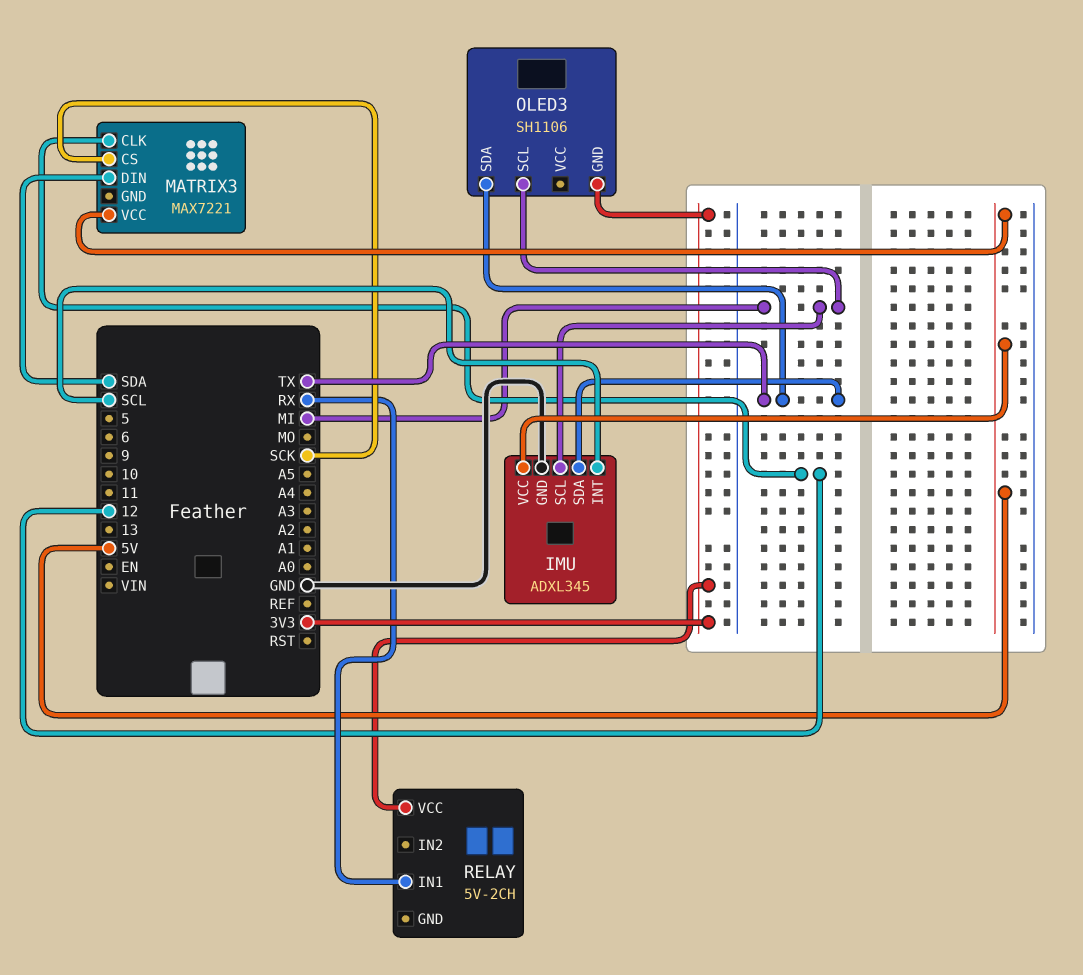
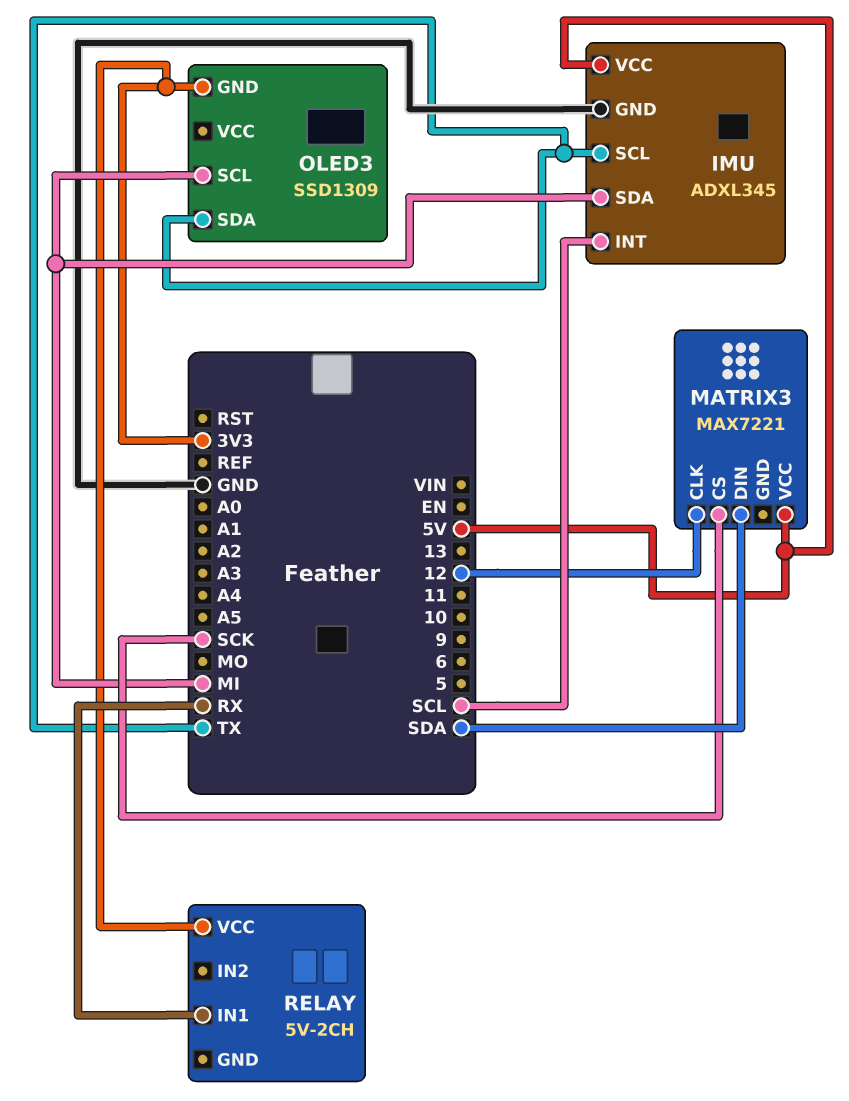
IMU pin SCL: MI -> TX
IMU pin SDA: TX -> MI
OLED3: SH1106 -> SSD1309

